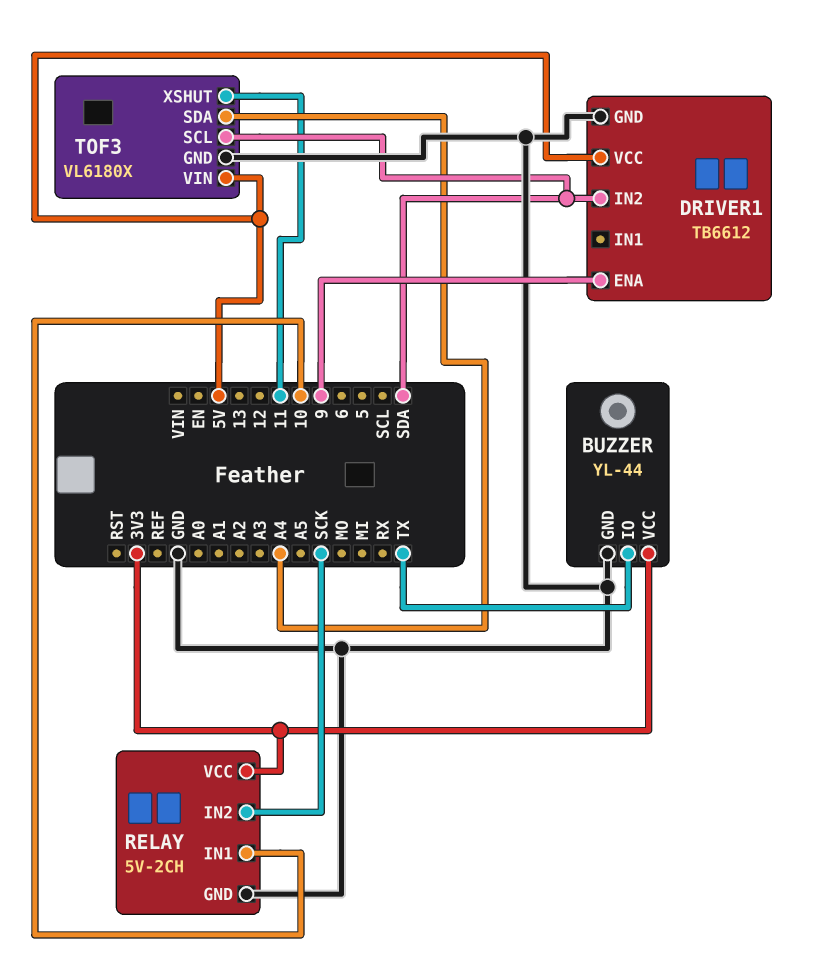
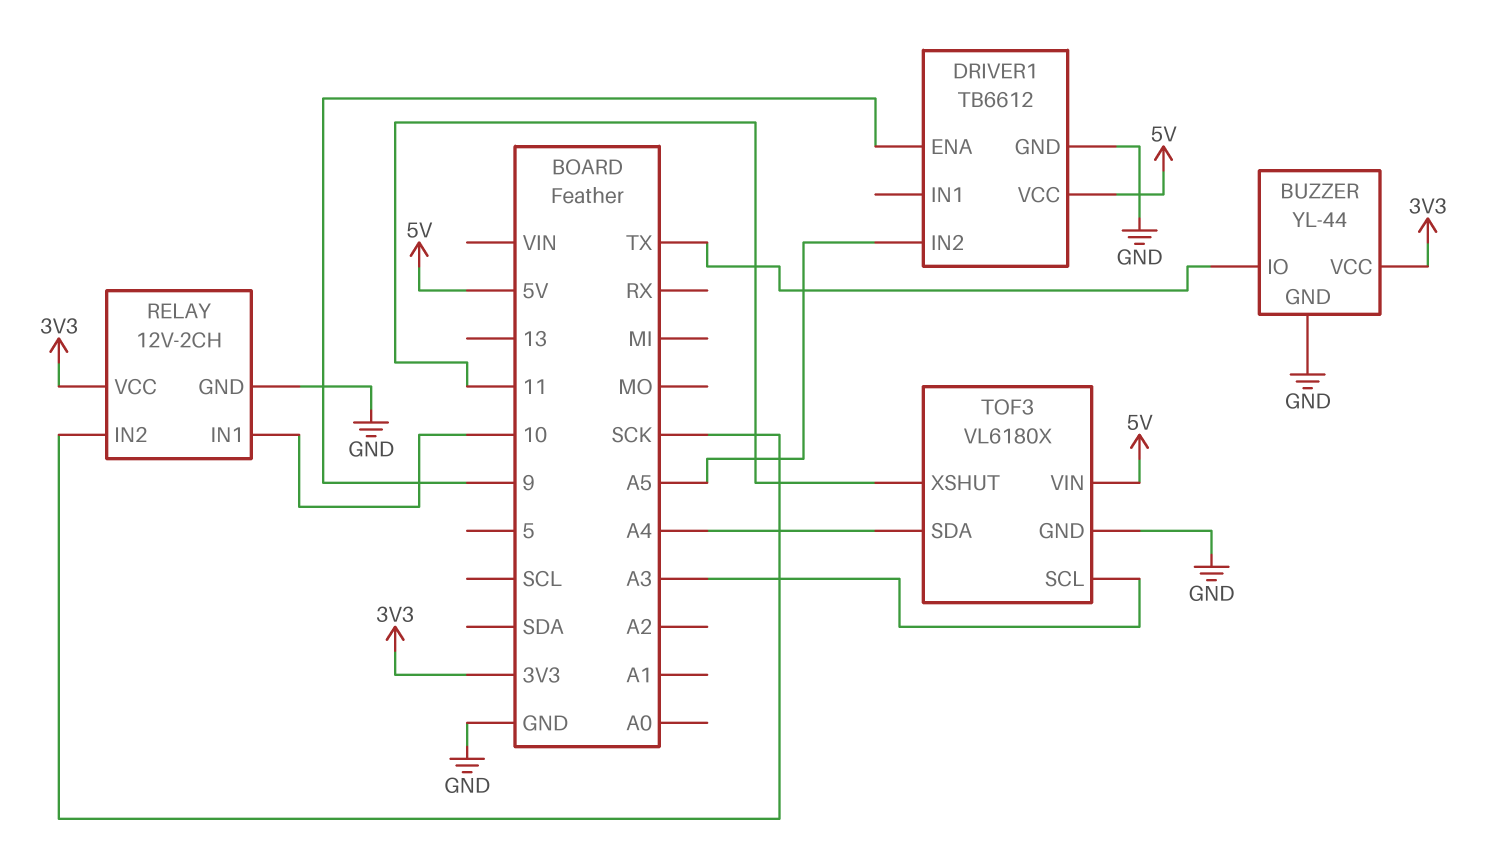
DRIVER1 pin IN2: SDA -> A5
RELAY: 5V-2CH -> 12V-2CH
TOF3 pin SCL: SDA -> A3

